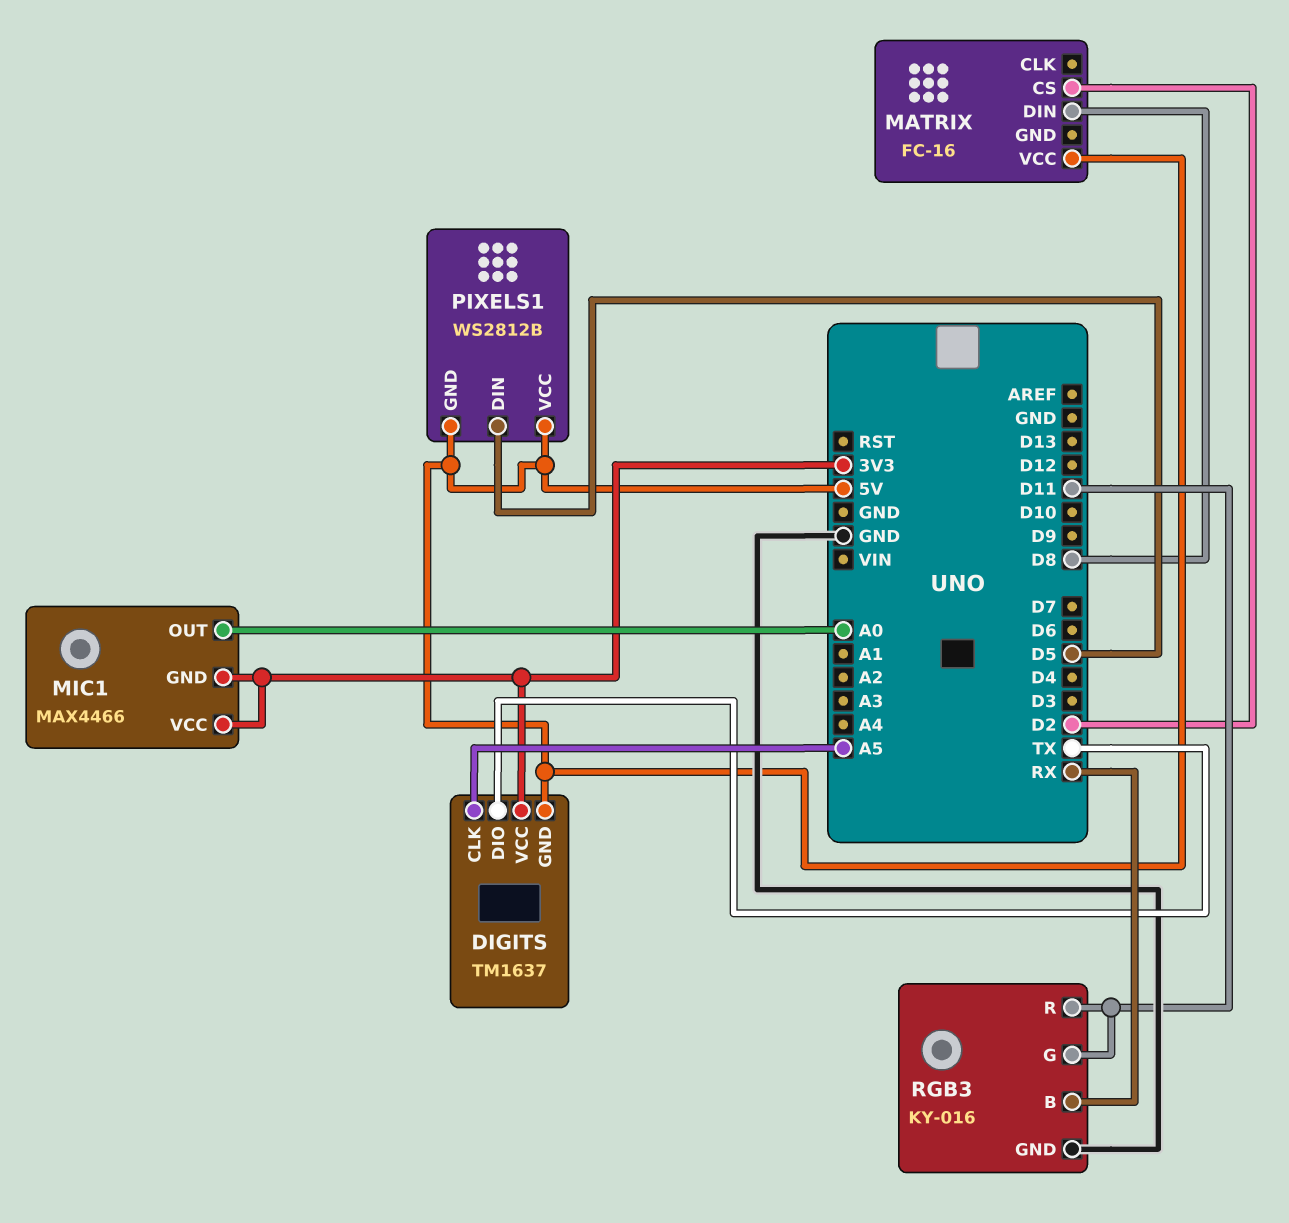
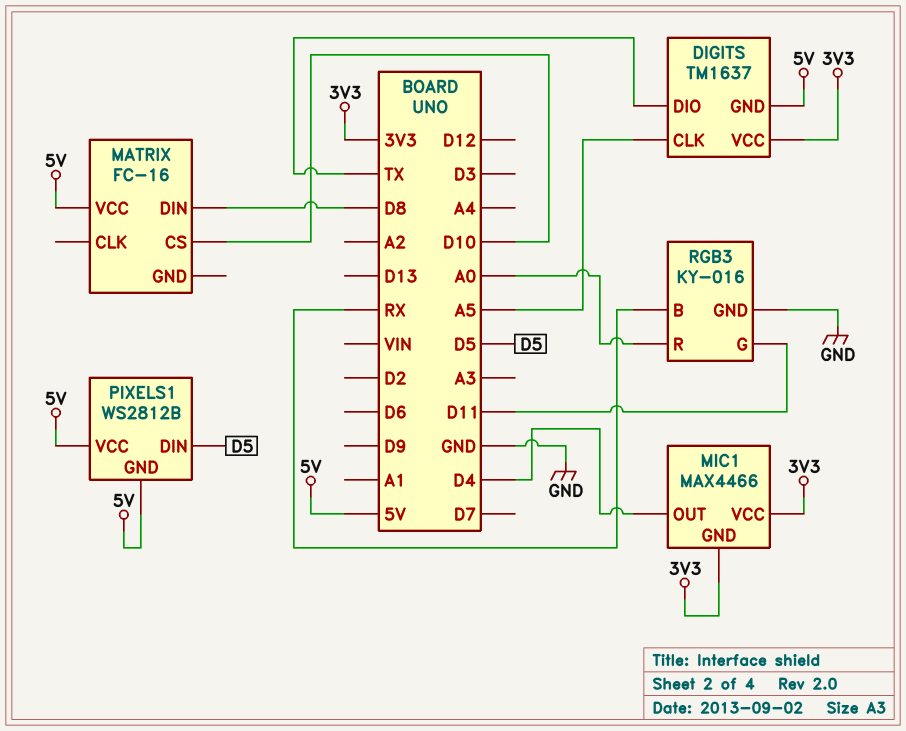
MATRIX pin CS: D2 -> D10
MIC1 pin OUT: A0 -> D4
RGB3 pin R: D11 -> A0

